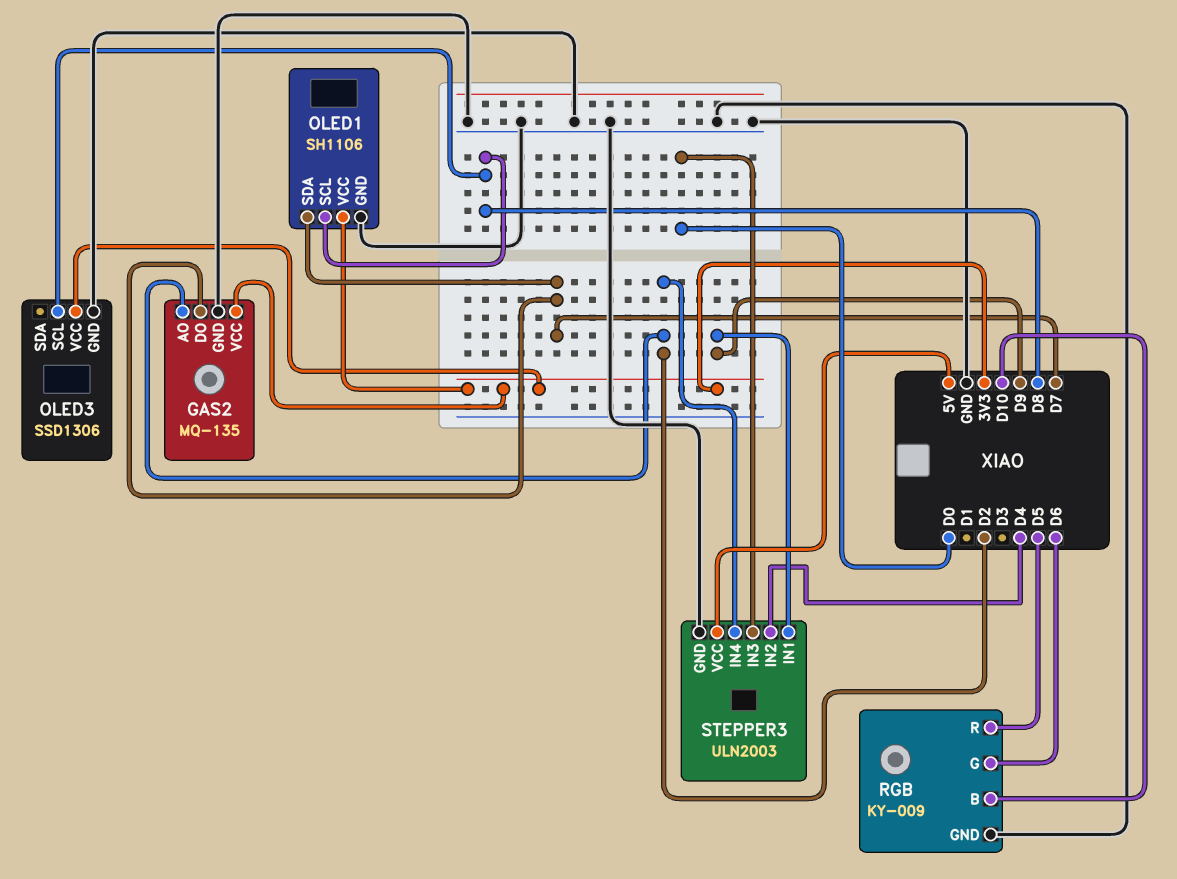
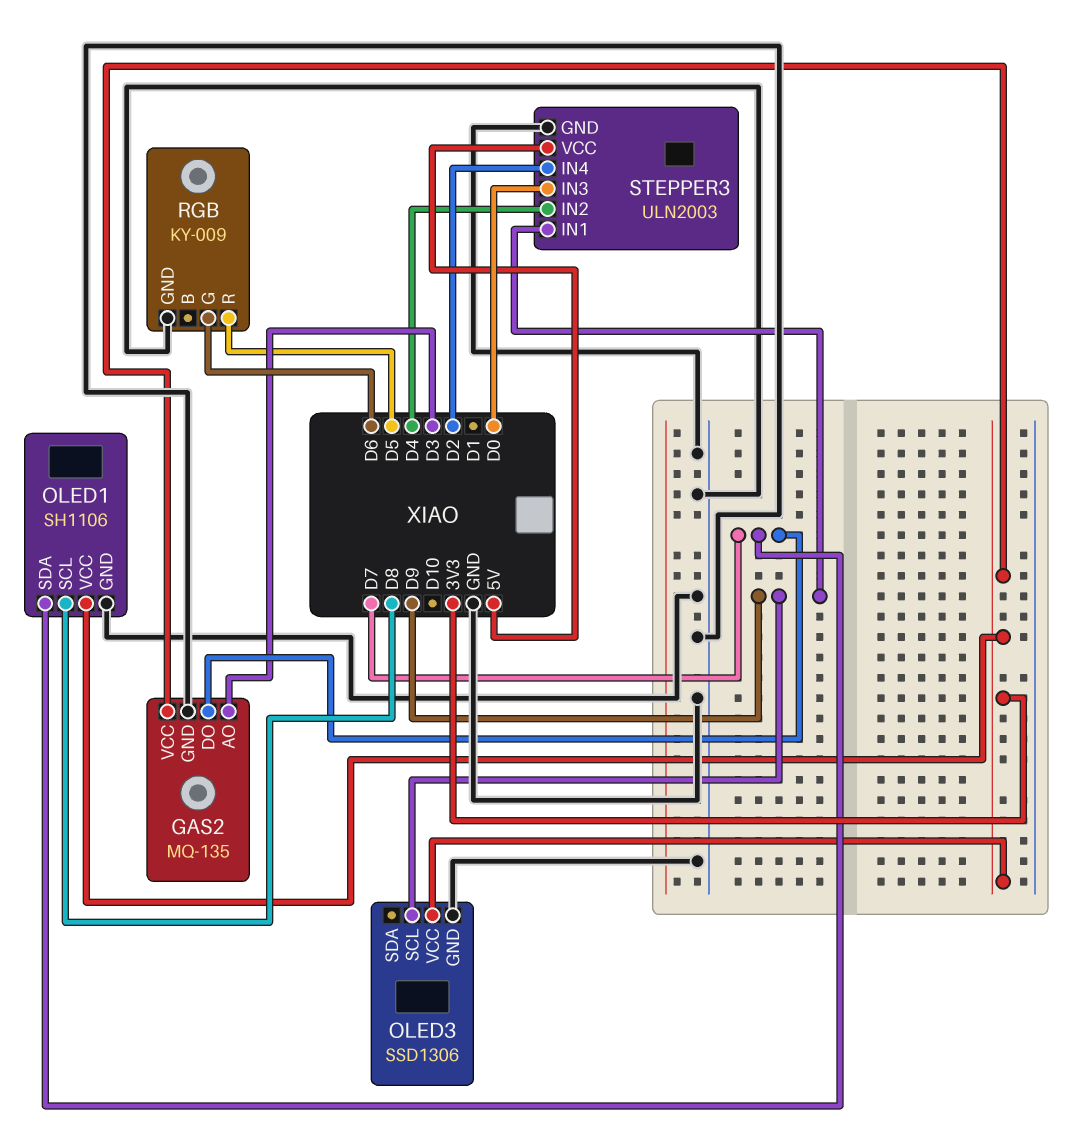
GAS2 pin AO: D2 -> D3
OLED3 pin SCL: D8 -> D9
RGB pin B: D10 -> none

